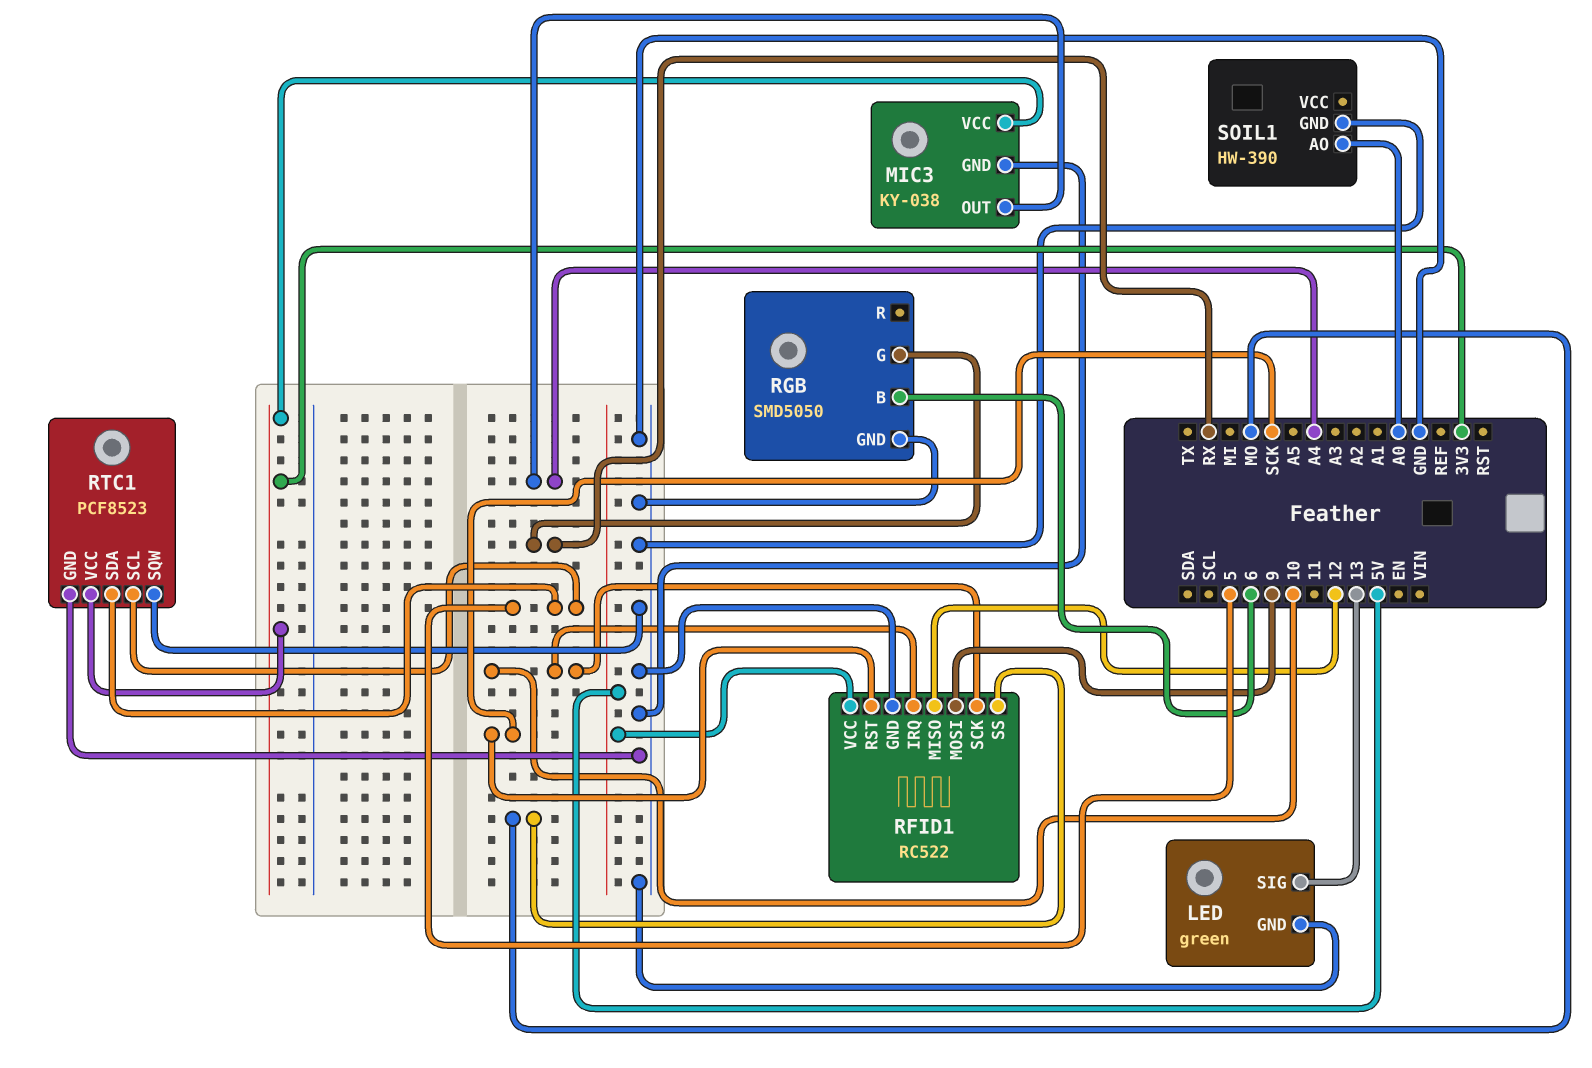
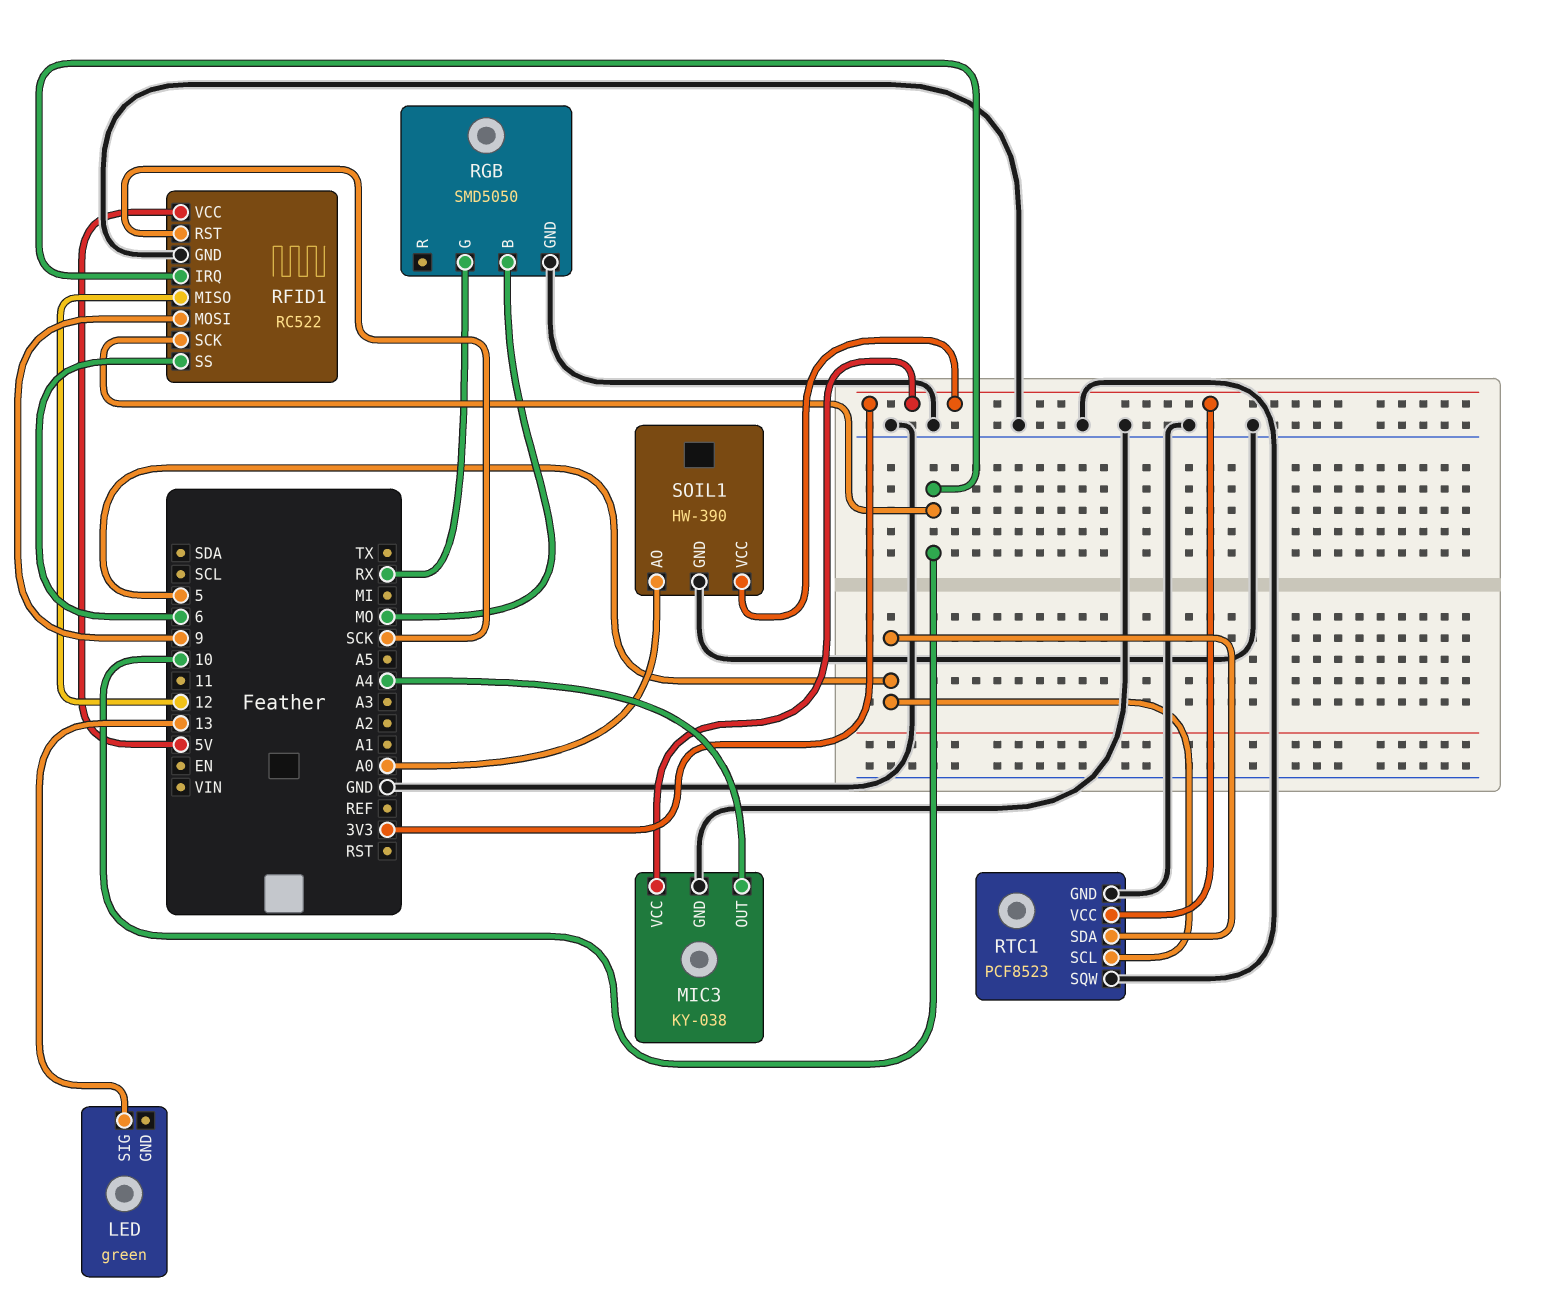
LED pin GND: GND -> none
RFID1 pin SS: MO -> 6
RGB pin B: 6 -> MO
SOIL1 pin VCC: none -> 3V3

